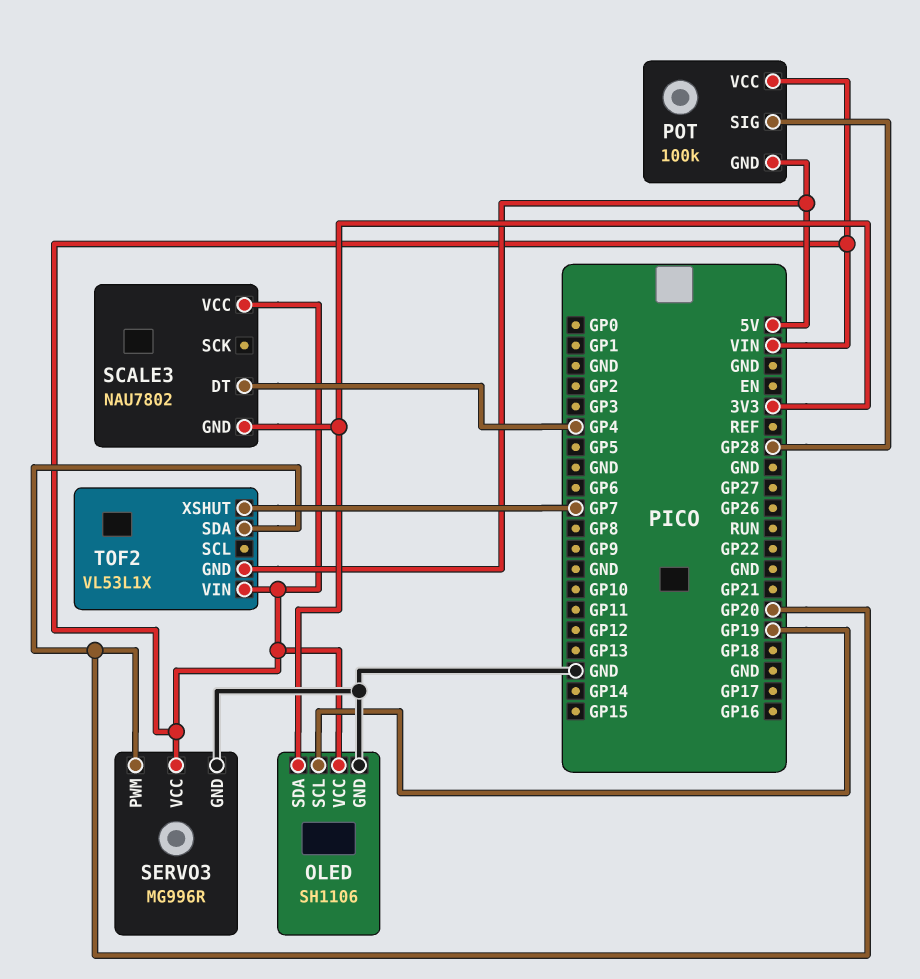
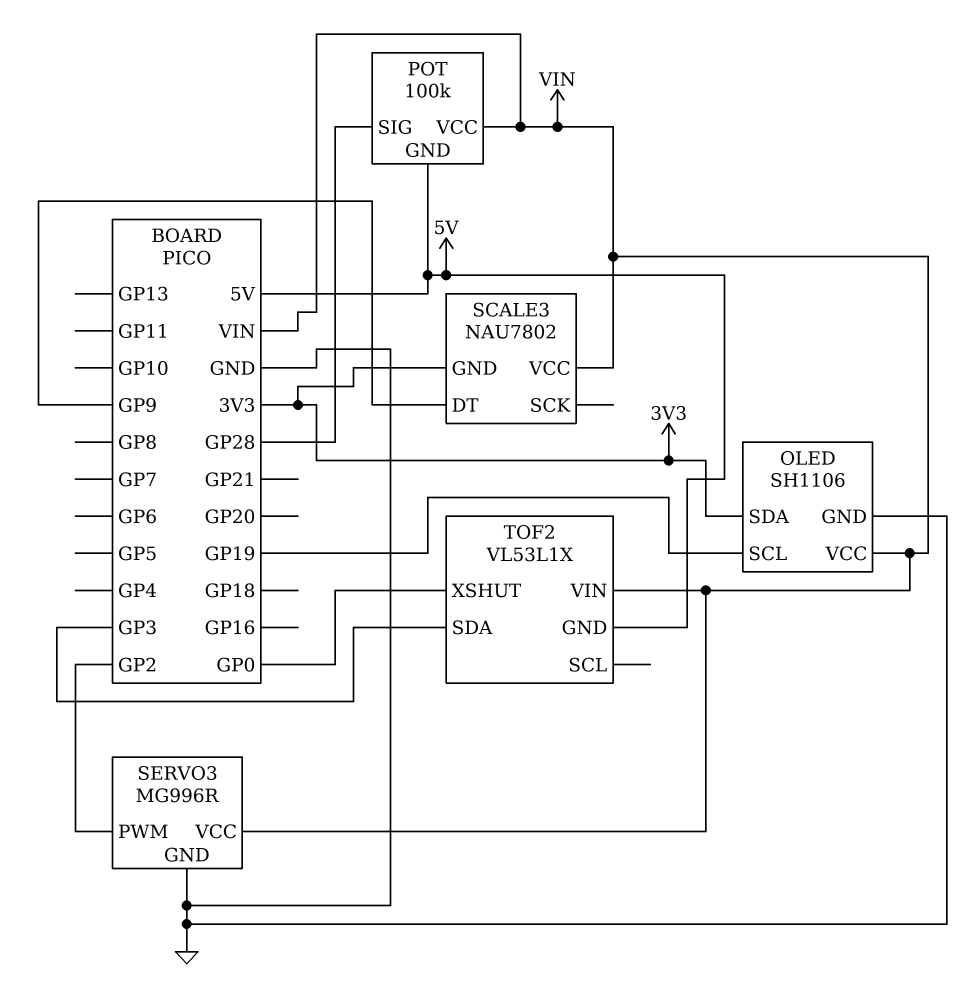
SCALE3 pin DT: GP4 -> GP9
SERVO3 pin PWM: GP20 -> GP2
TOF2 pin SDA: GP20 -> GP3
TOF2 pin XSHUT: GP7 -> GP0

